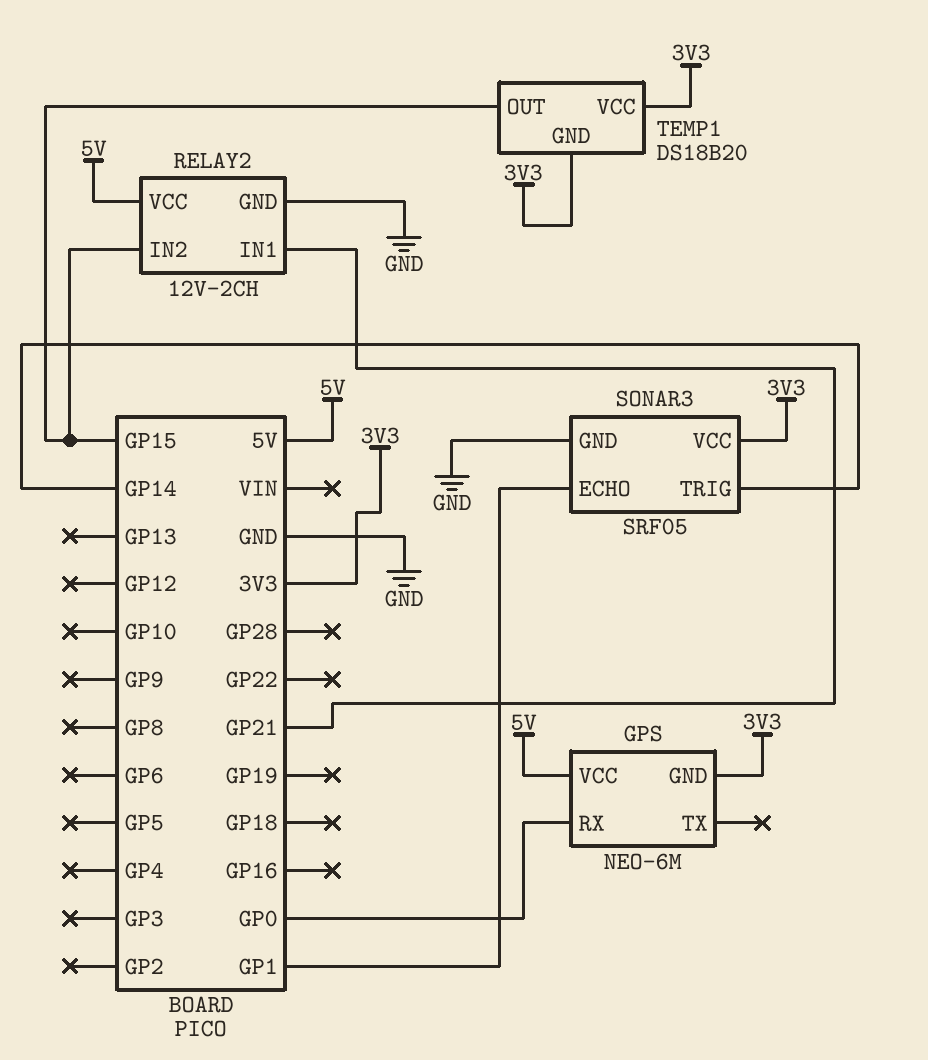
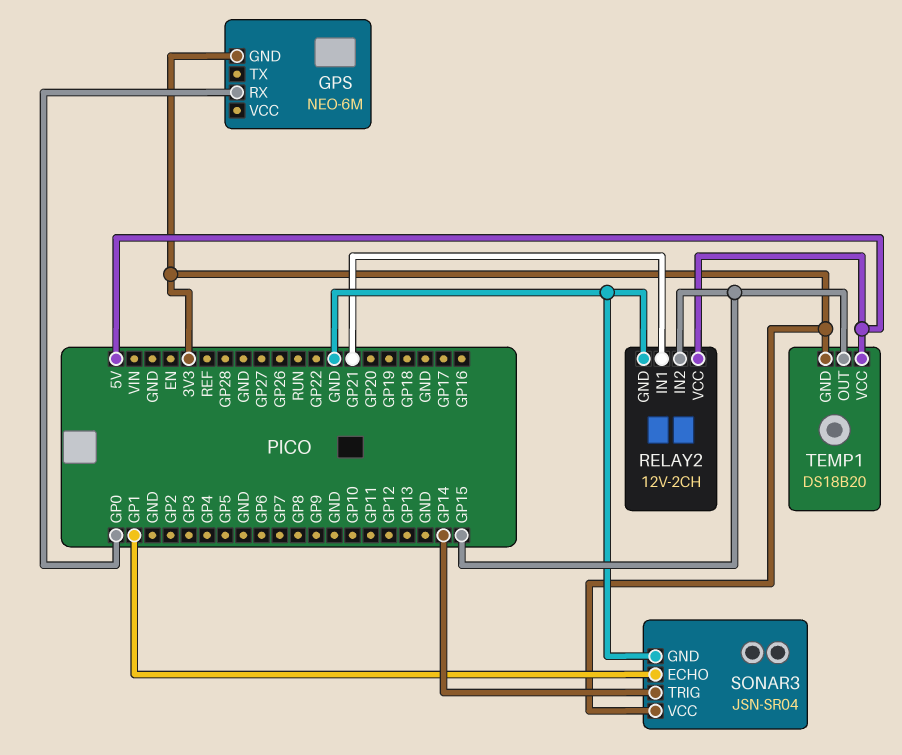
GPS pin VCC: 5V -> none
SONAR3: SRF05 -> JSN-SR04
TEMP1 pin VCC: 3V3 -> 5V

